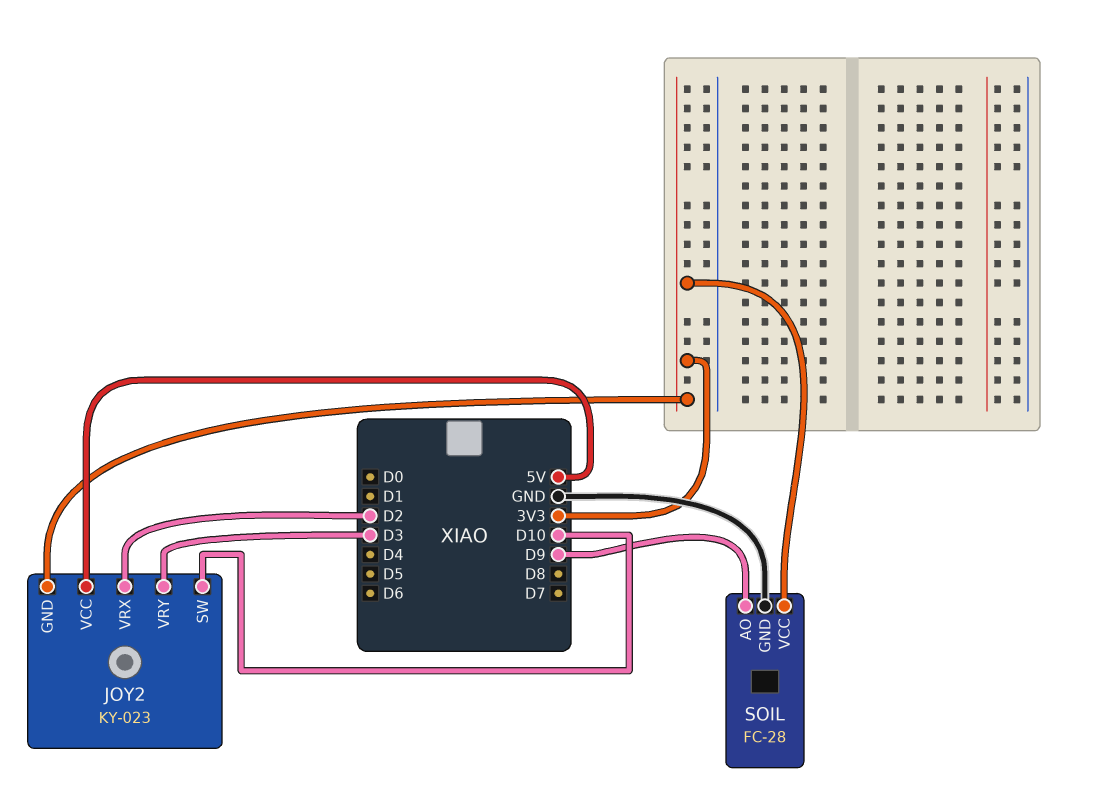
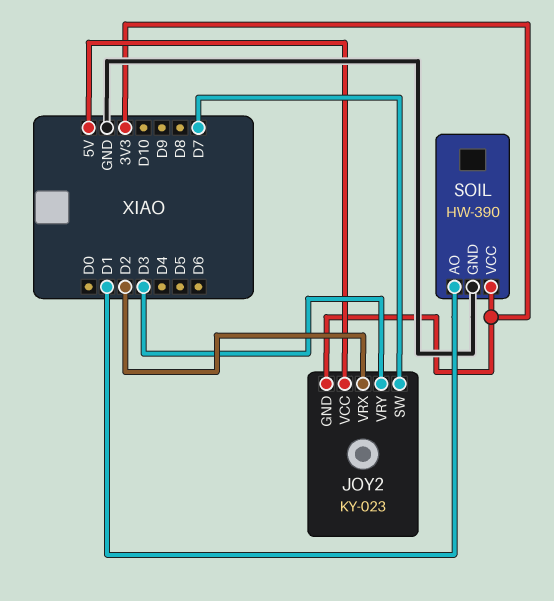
JOY2 pin SW: D10 -> D7
SOIL: FC-28 -> HW-390
SOIL pin AO: D9 -> D1

